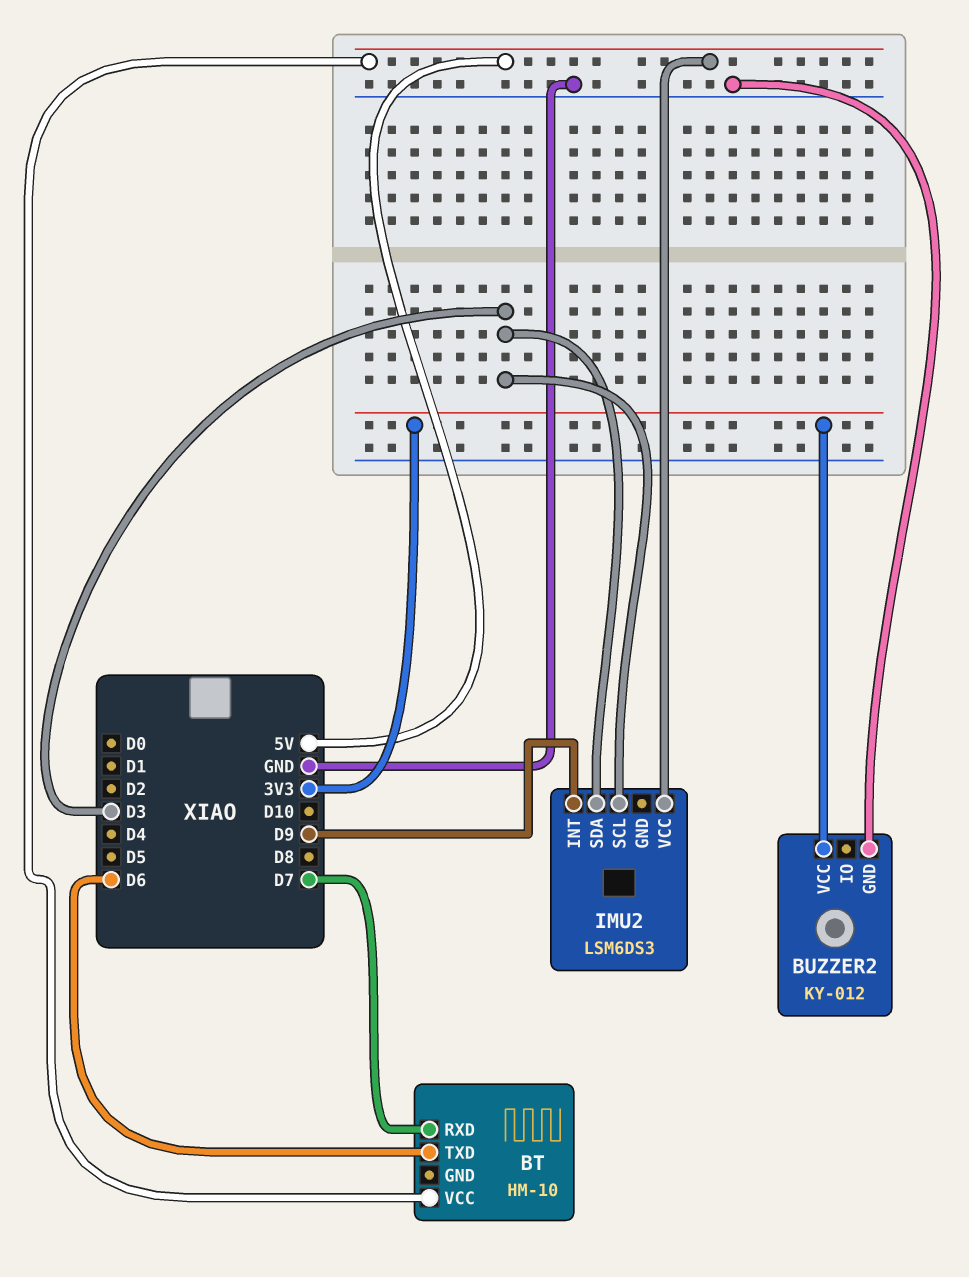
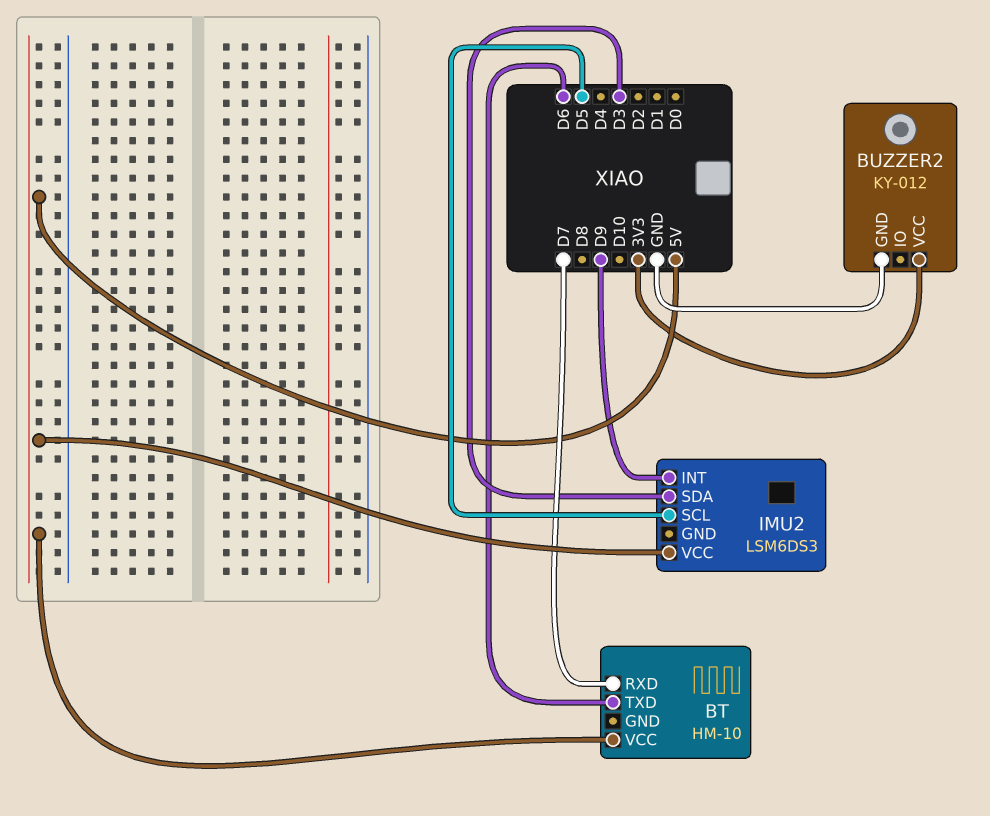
IMU2 pin SCL: D3 -> D5

